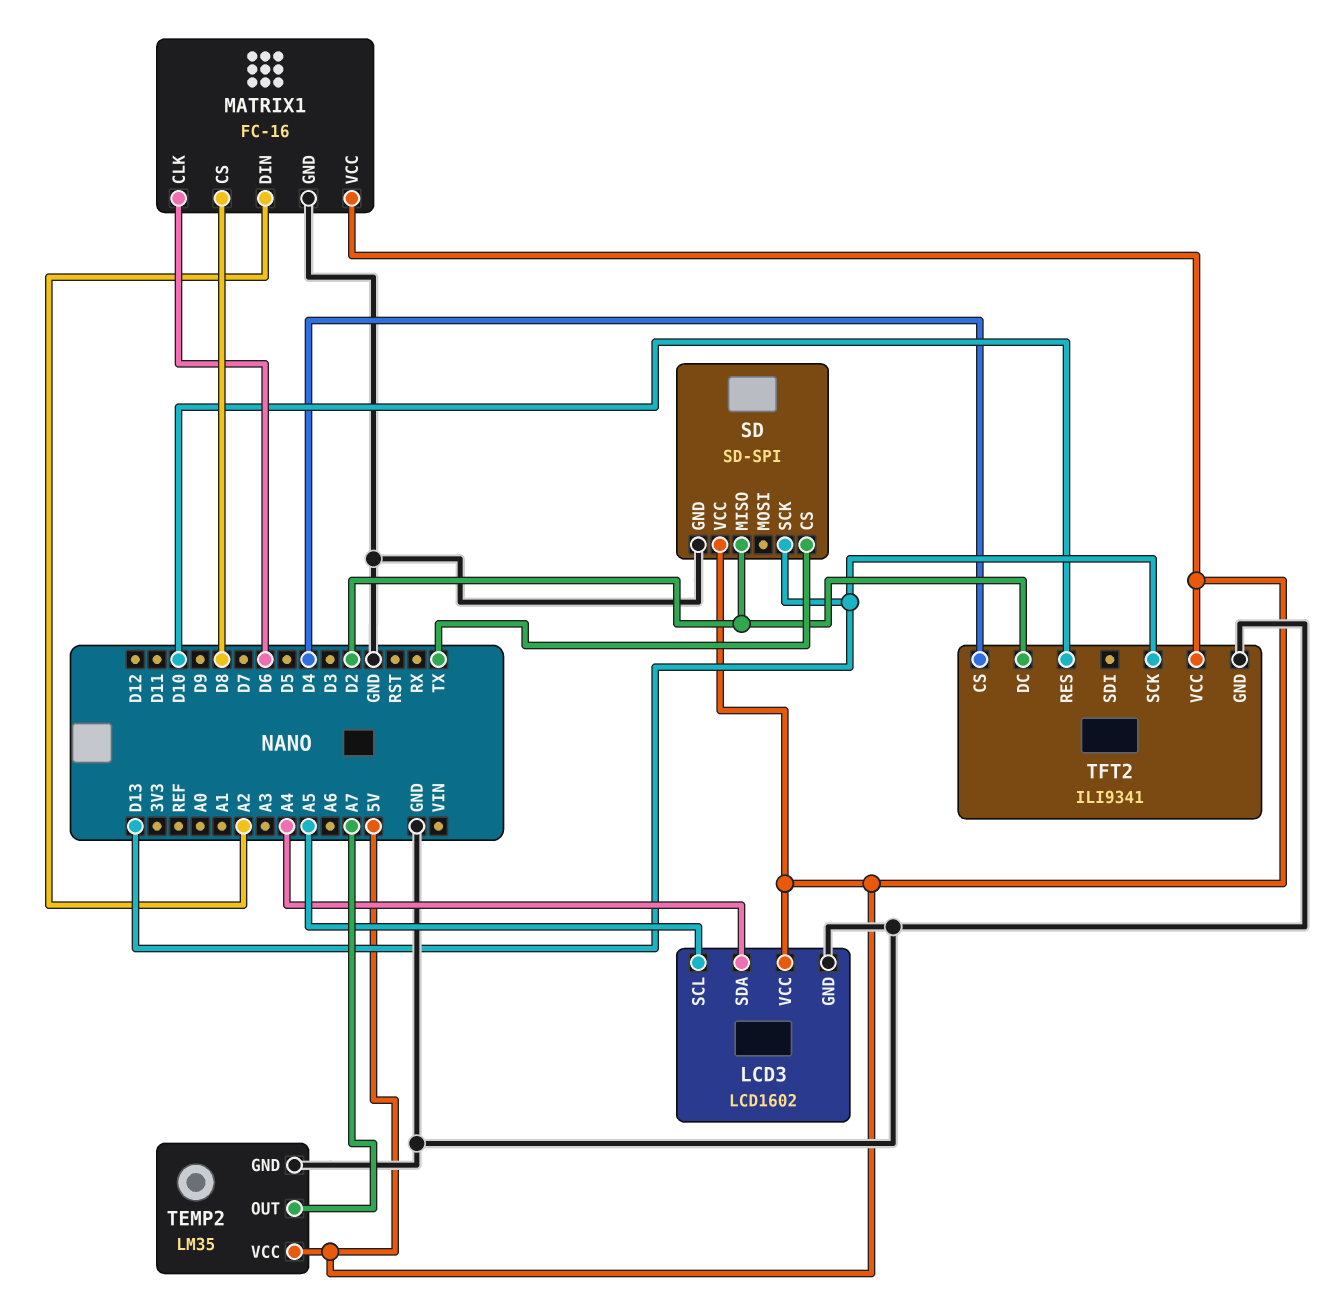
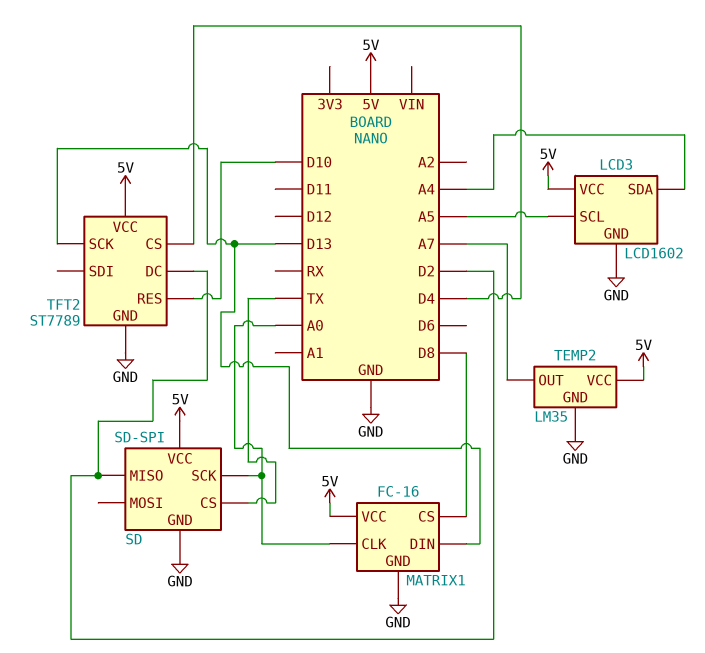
MATRIX1 pin CLK: D6 -> A0
MATRIX1 pin DIN: A2 -> D13
SD pin SCK: D13 -> A0
TFT2: ILI9341 -> ST7789

